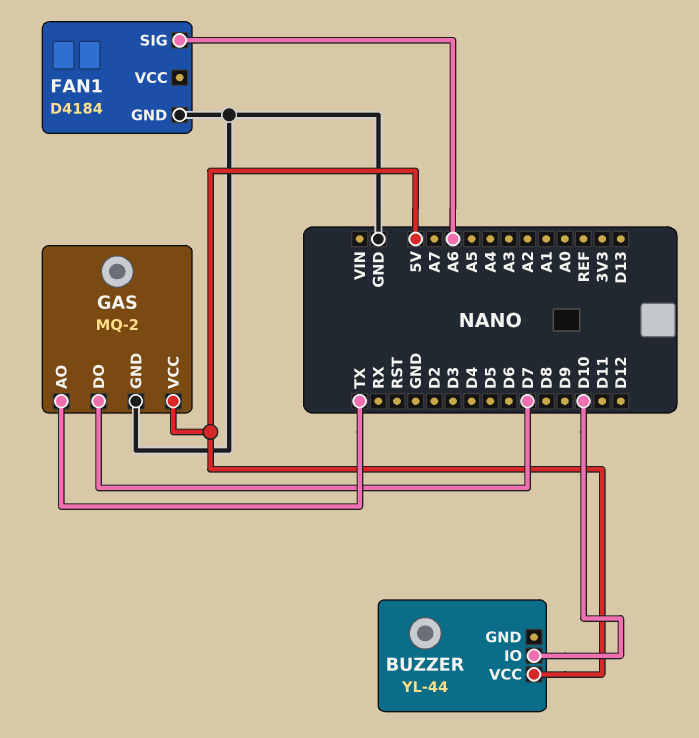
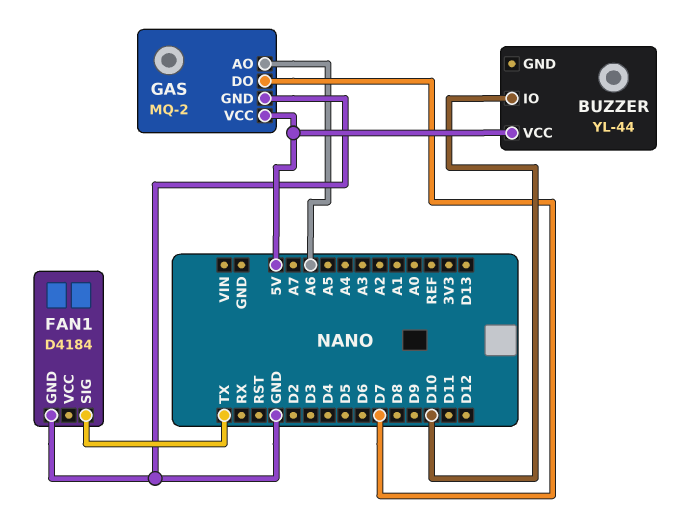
FAN1 pin SIG: A6 -> TX
GAS pin AO: TX -> A6

